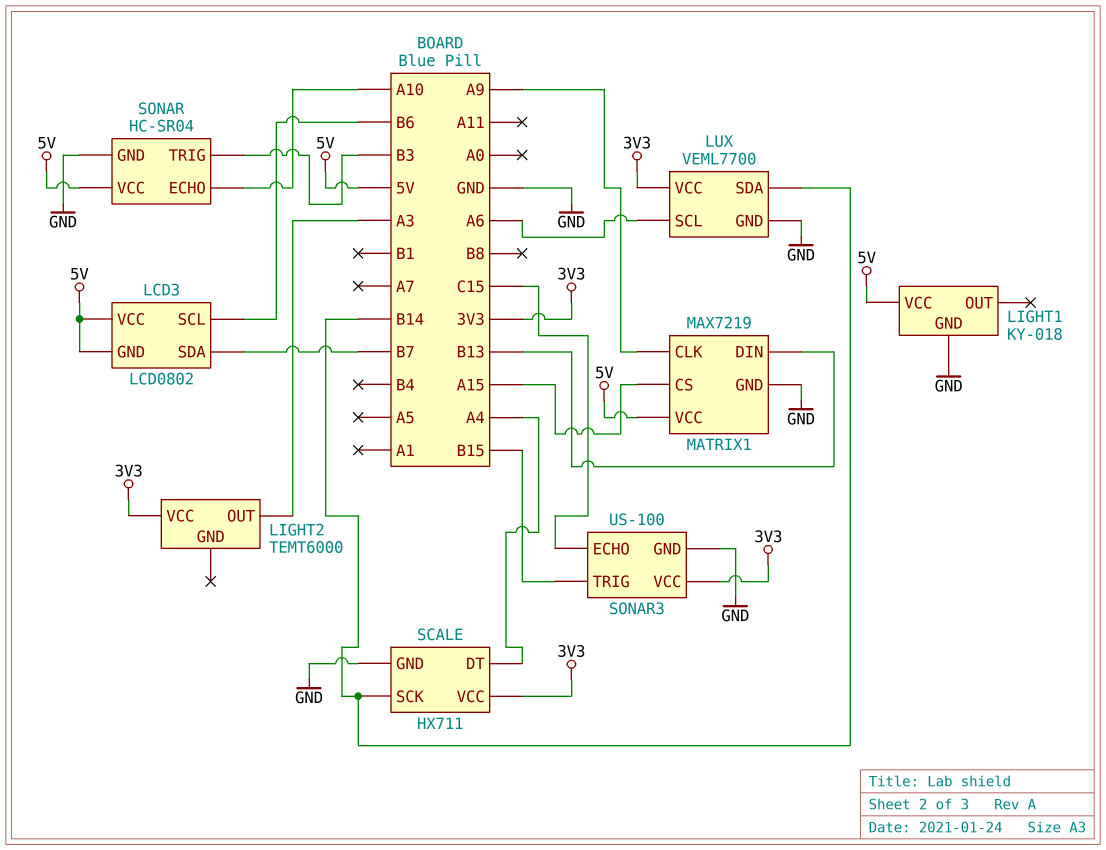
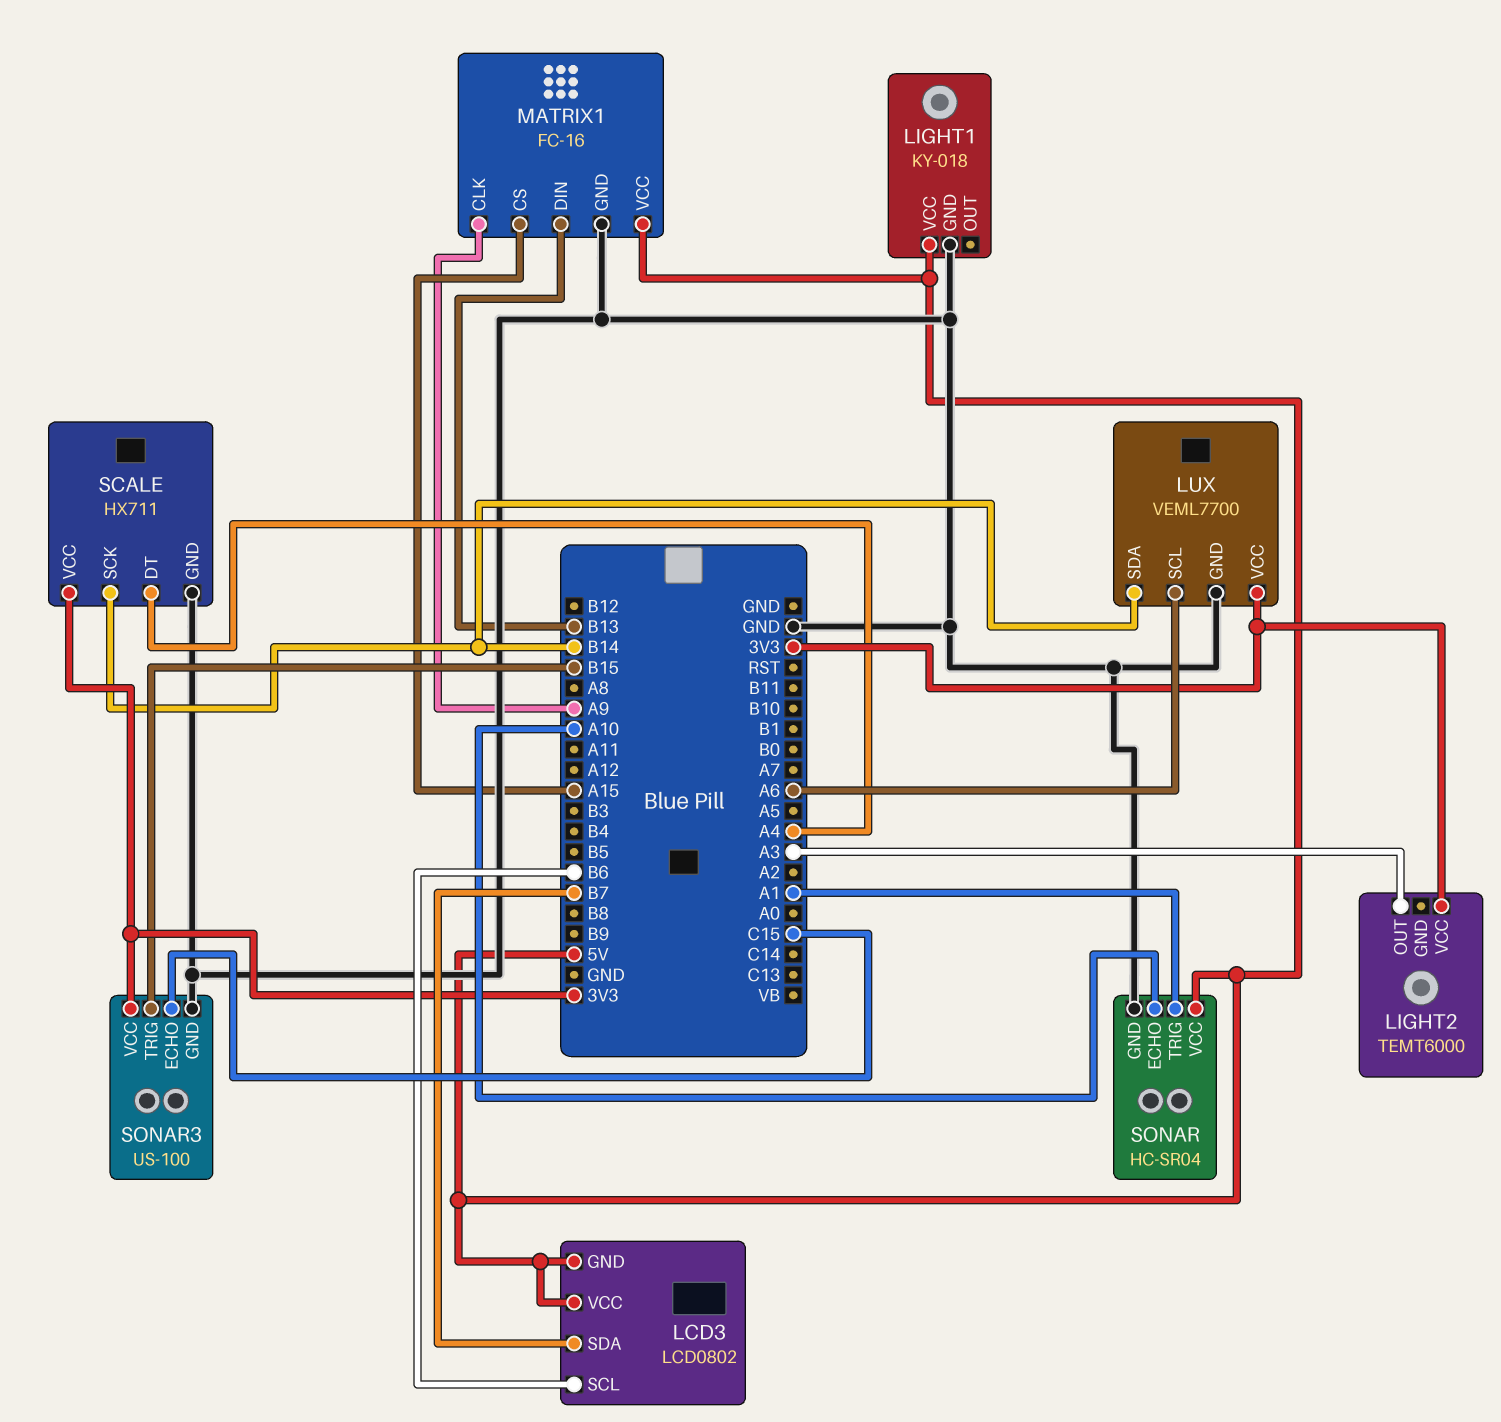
MATRIX1: MAX7219 -> FC-16
SONAR pin TRIG: B3 -> A1

